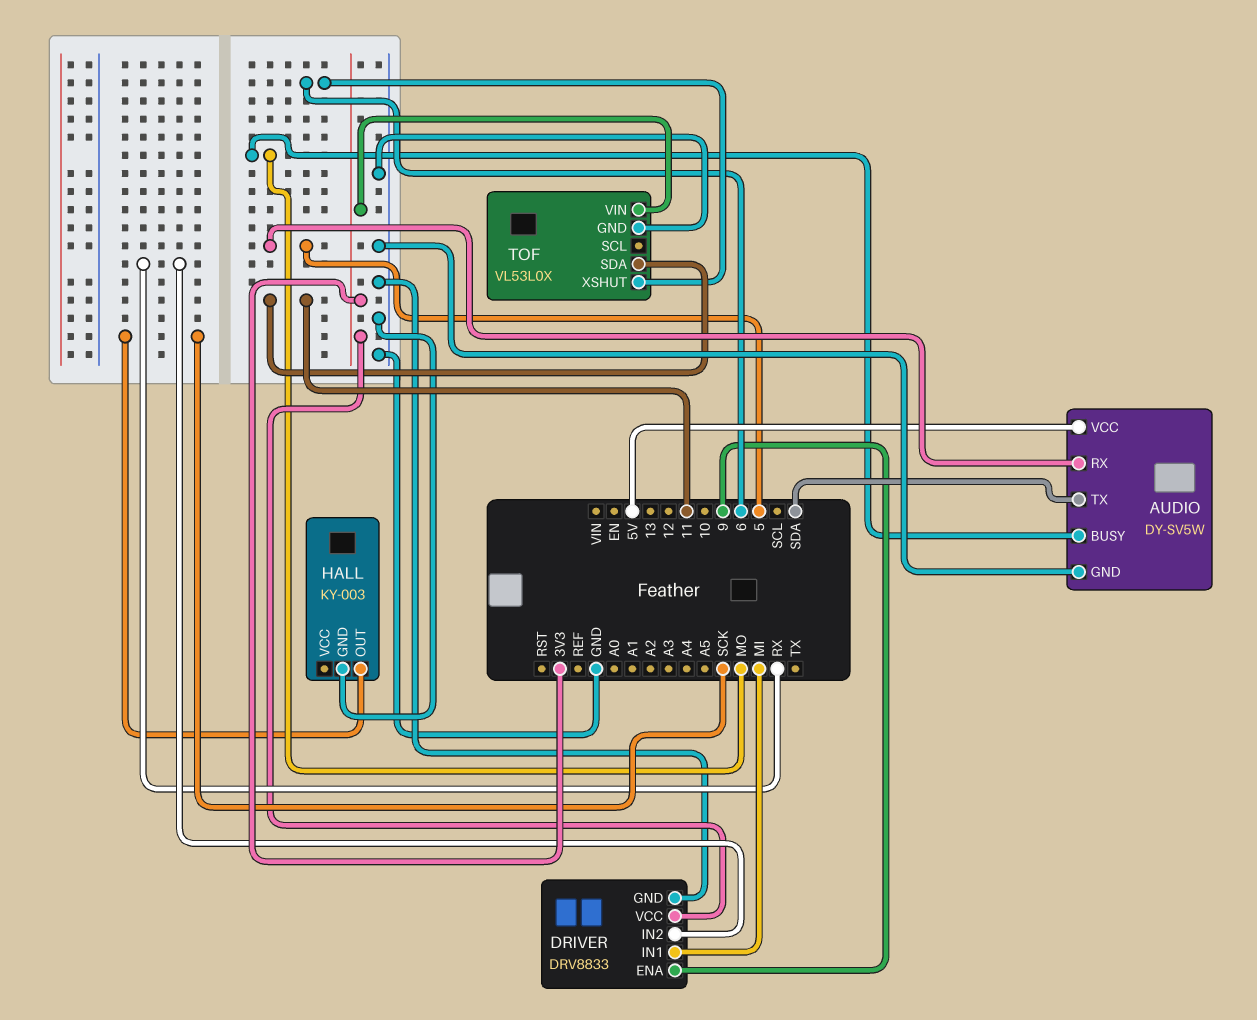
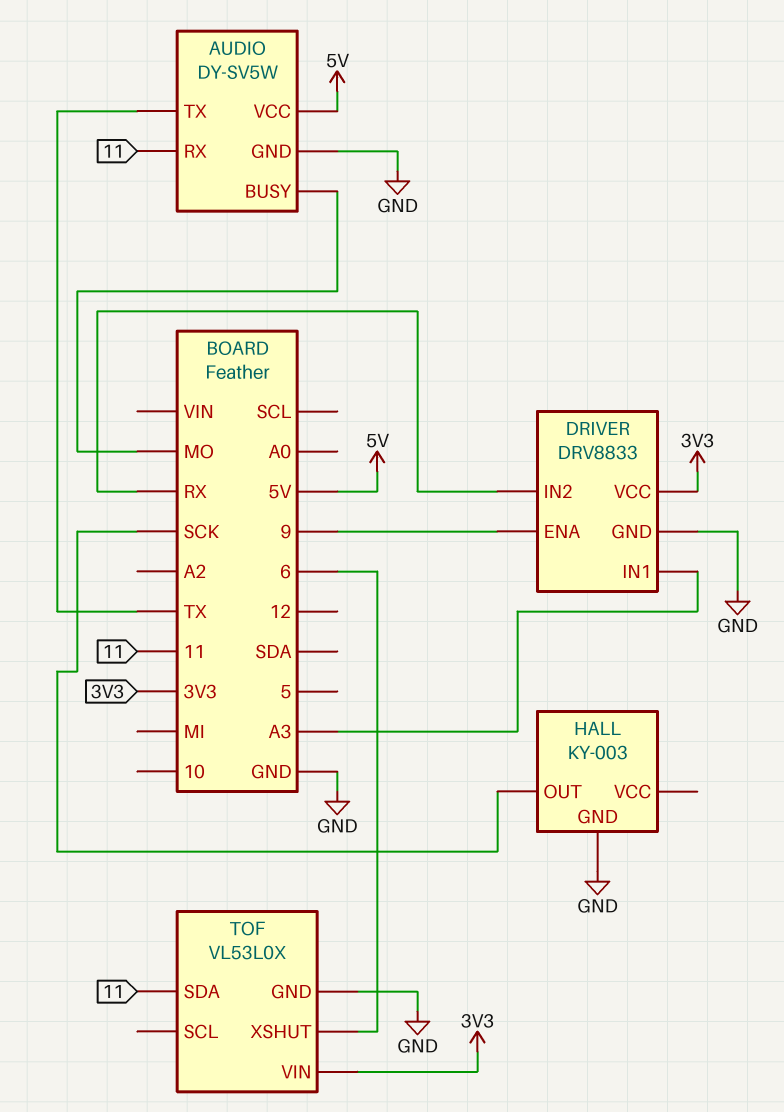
AUDIO pin RX: 5 -> 11
AUDIO pin TX: SDA -> TX
DRIVER pin IN1: MI -> A3

